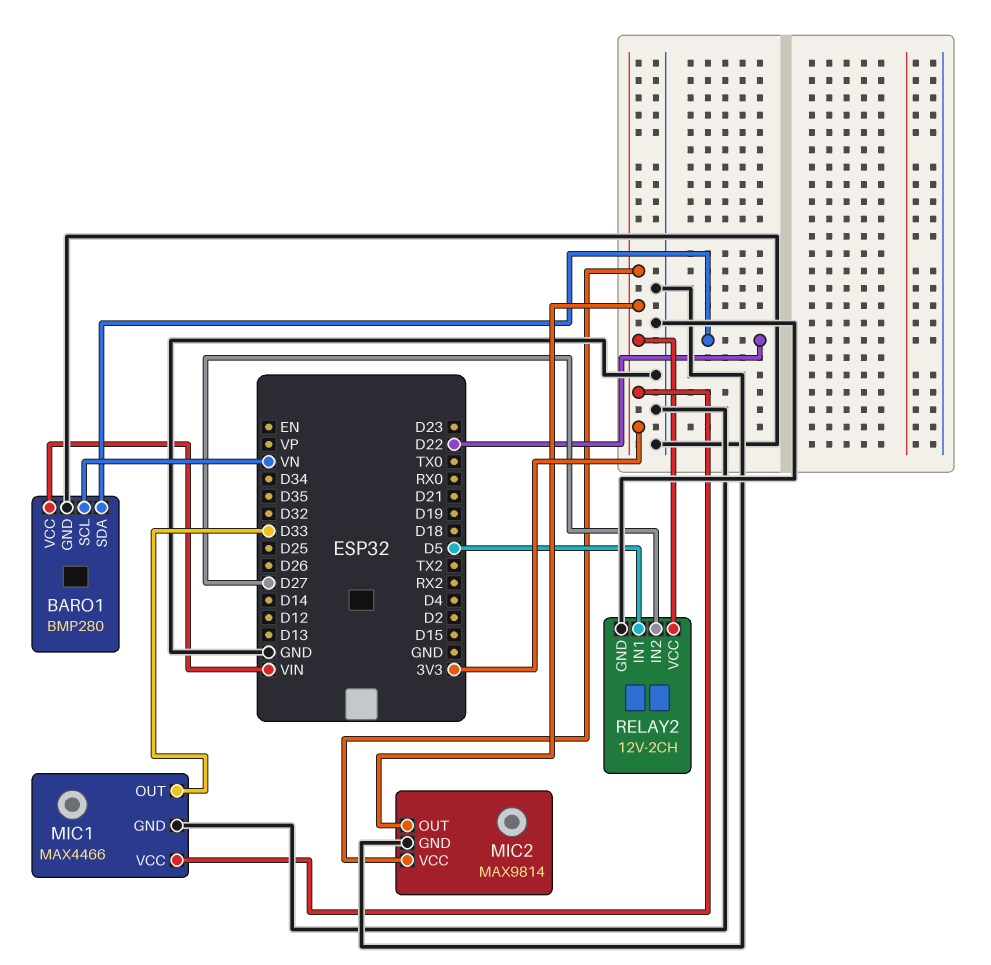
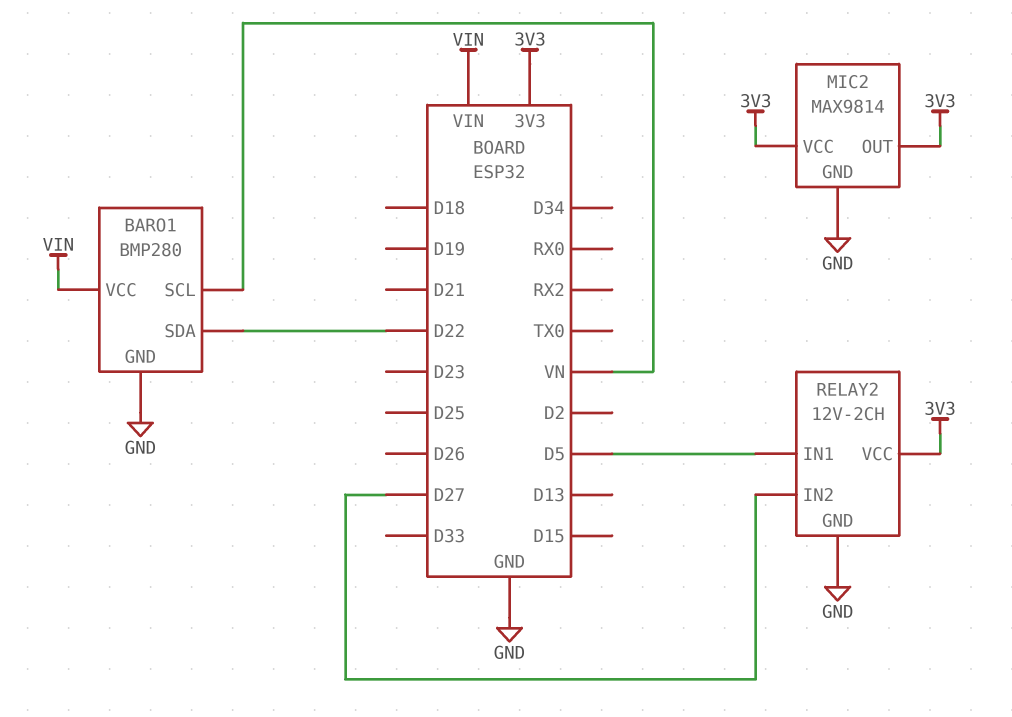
MIC1: MAX4466 -> none
MIC1 pin GND: GND -> none
MIC1 pin OUT: D33 -> none
MIC1 pin VCC: 3V3 -> none

